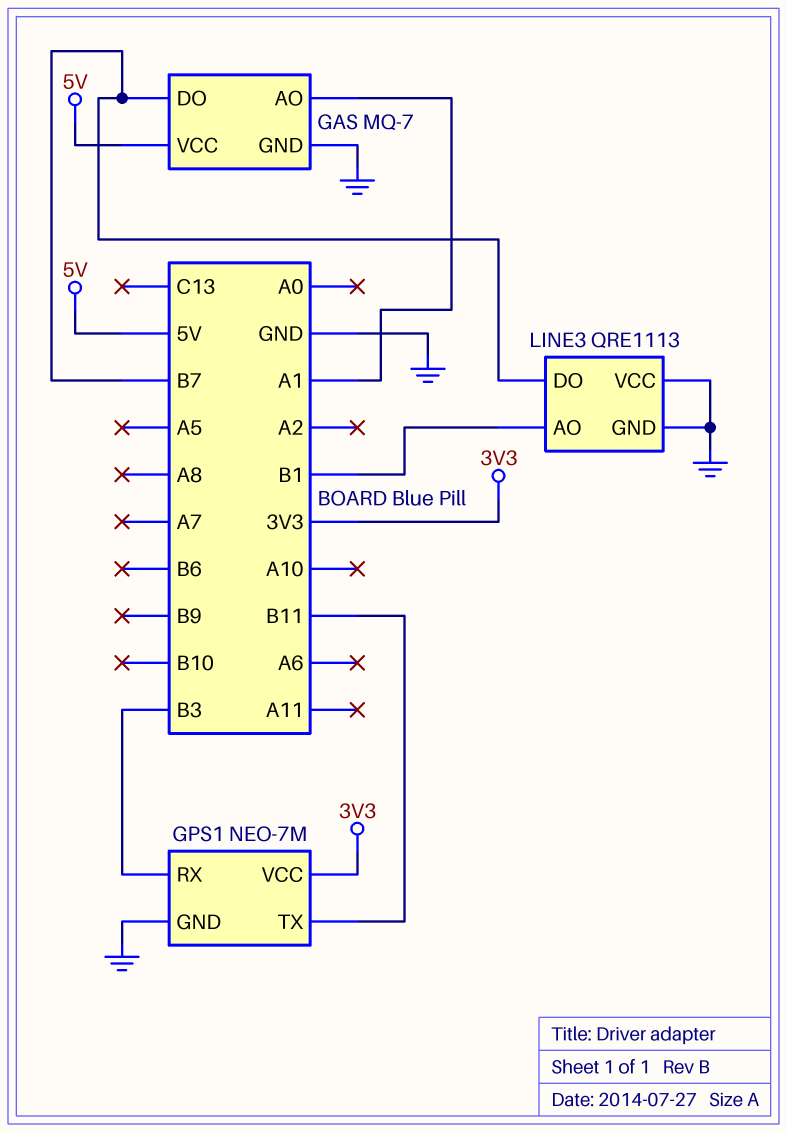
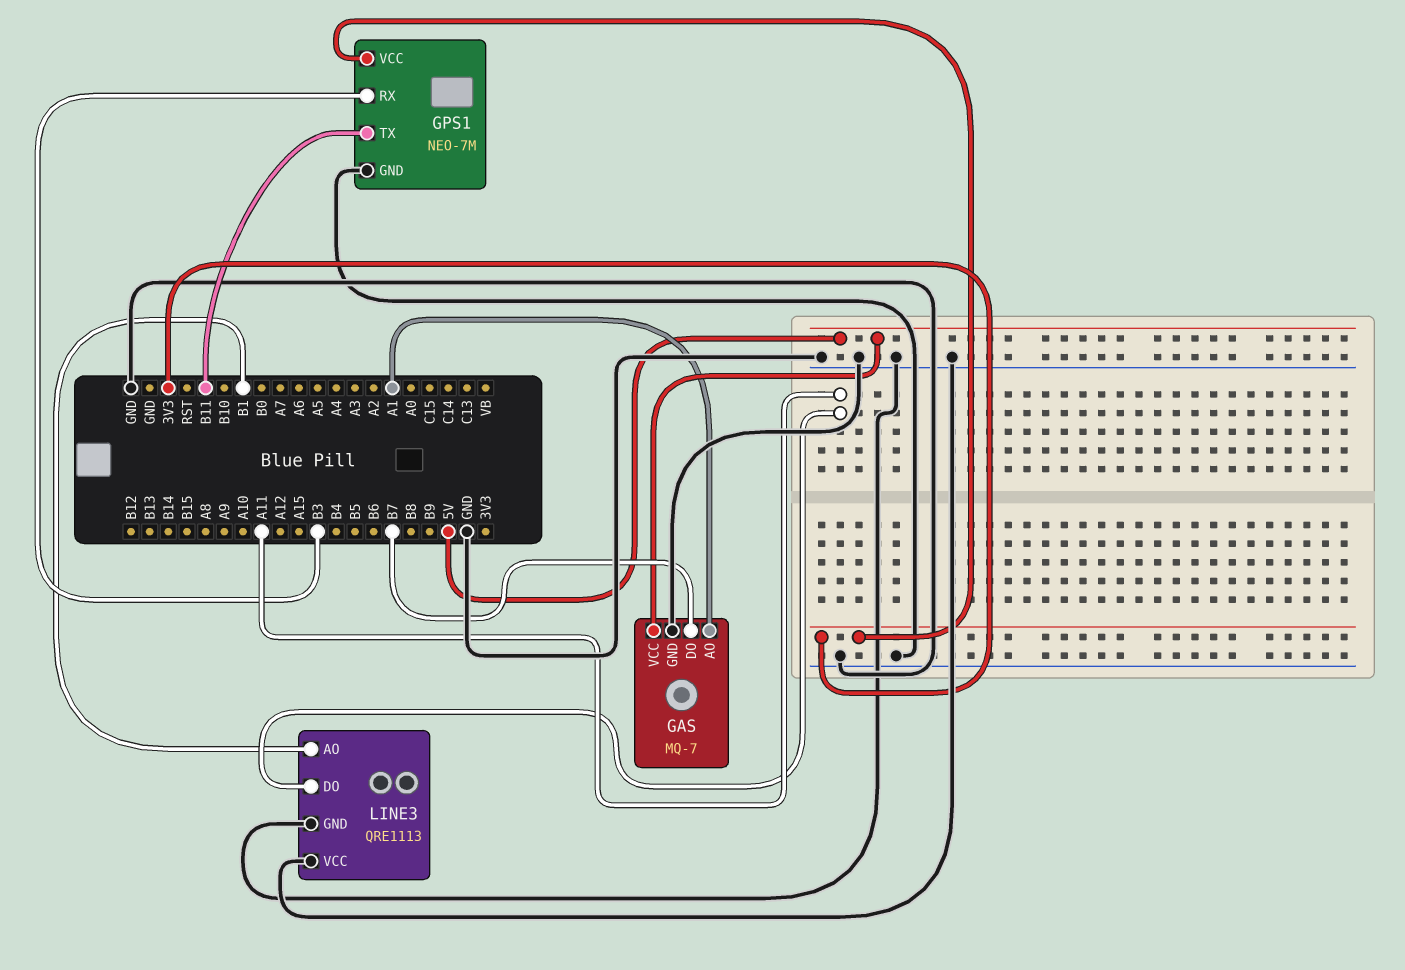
LINE3 pin DO: B7 -> A11

